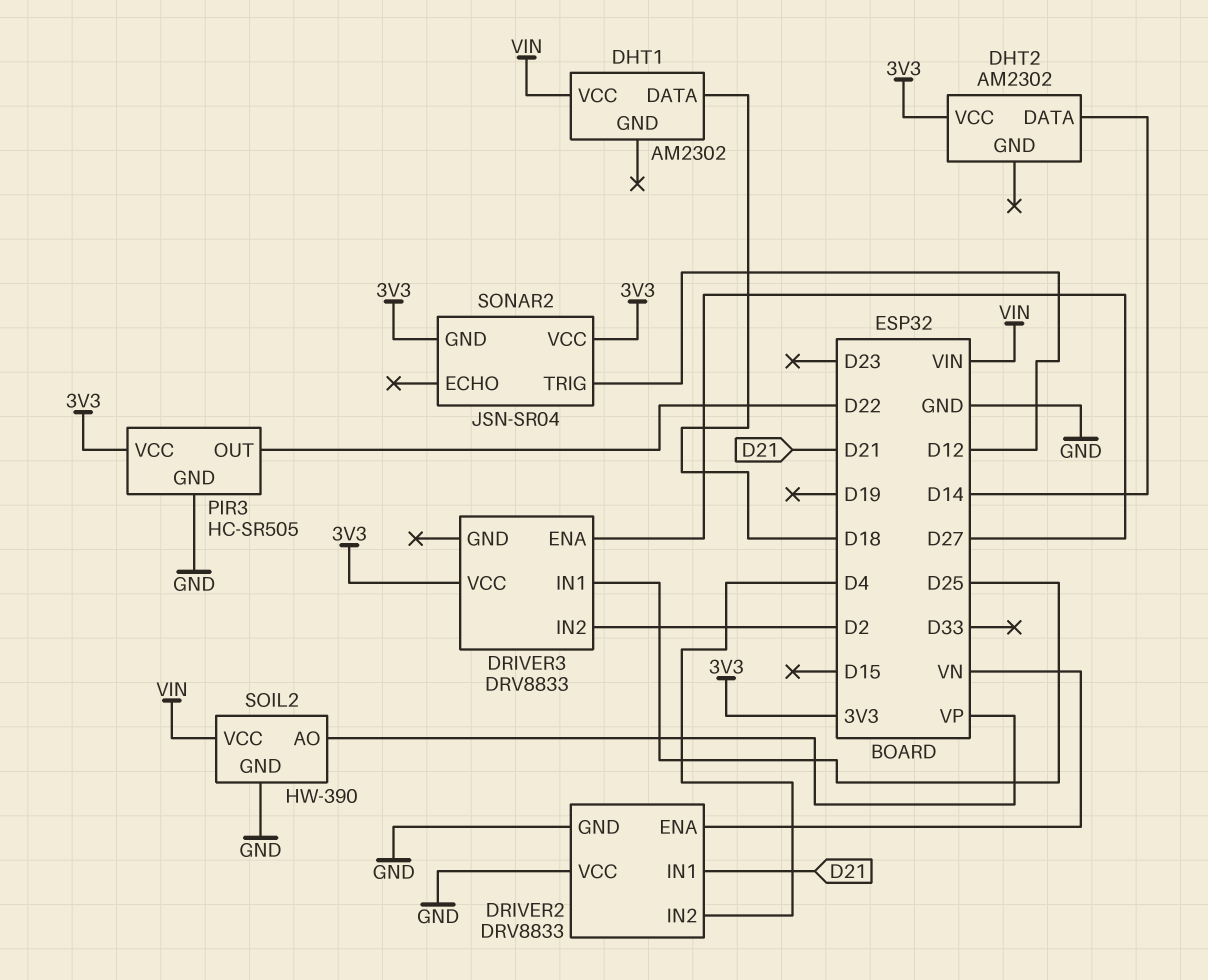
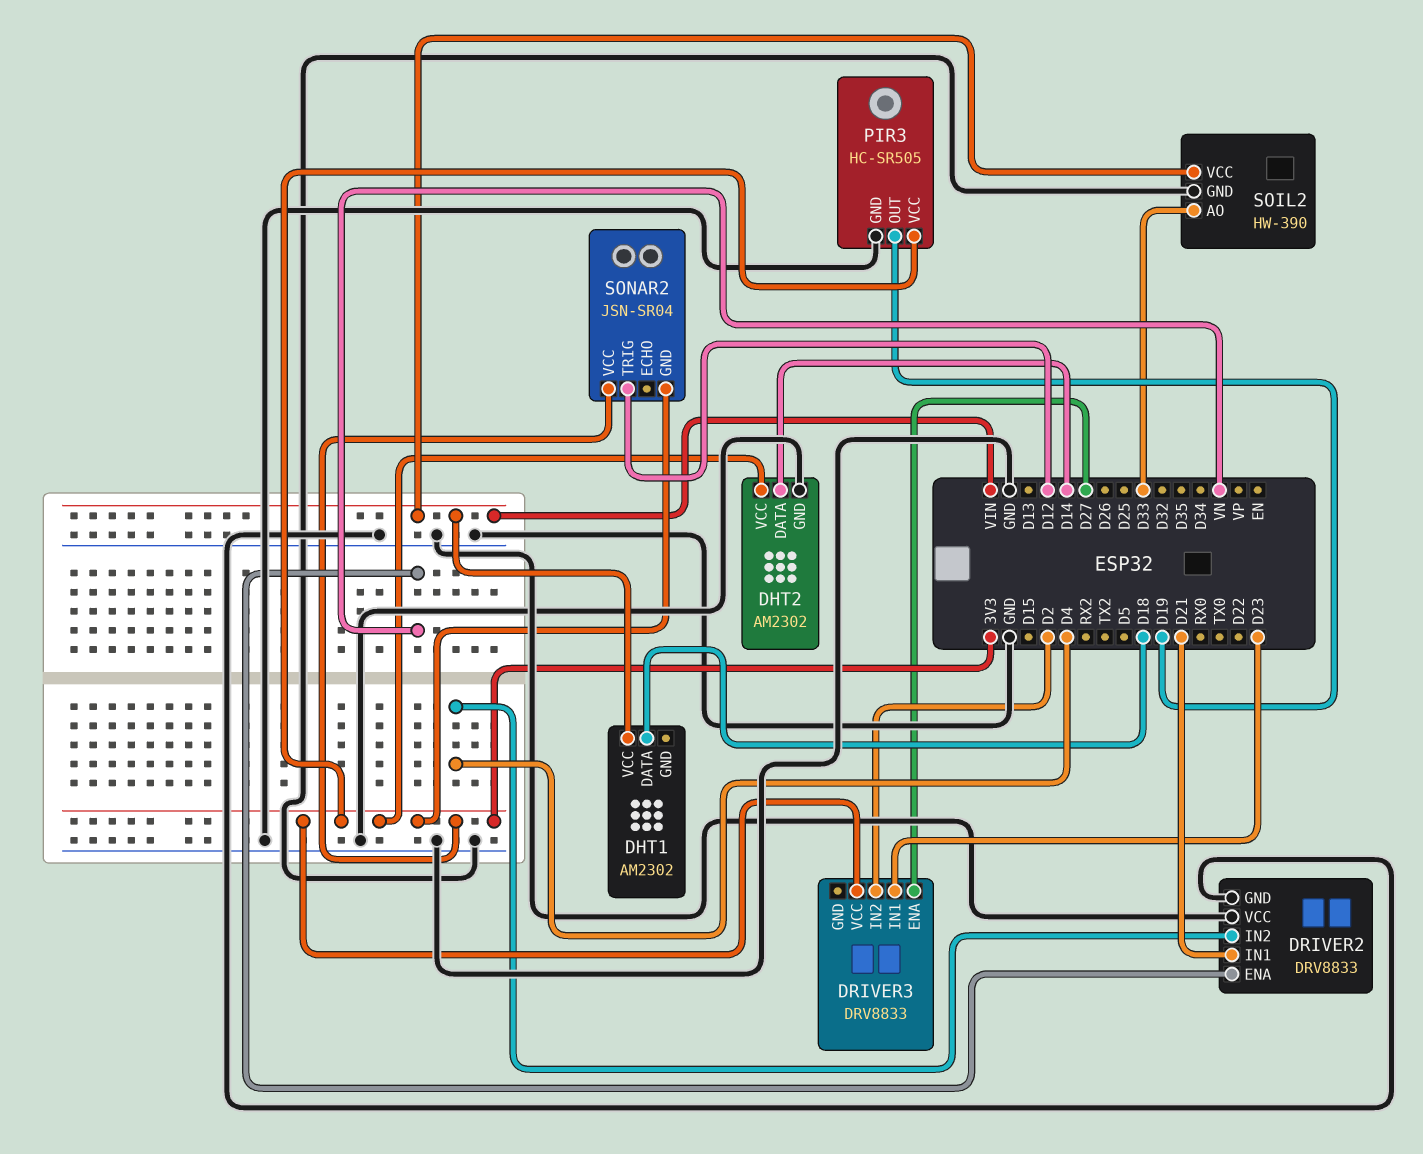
DHT2 pin GND: none -> GND
DRIVER3 pin IN1: D25 -> D23
PIR3 pin OUT: D22 -> D19
SOIL2 pin AO: VP -> D33

